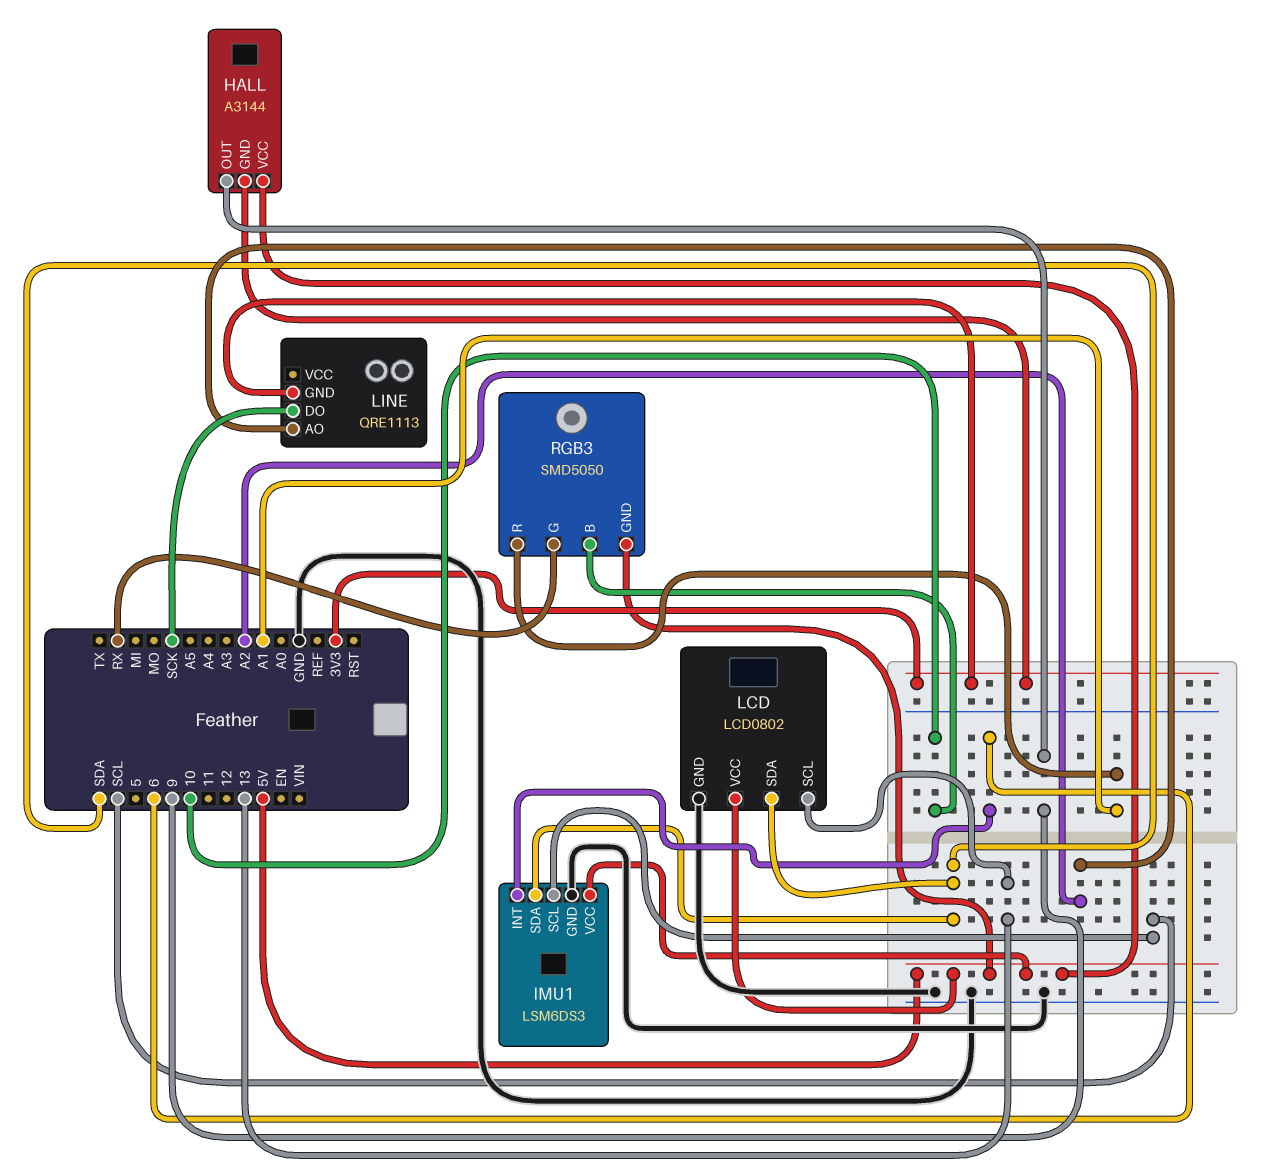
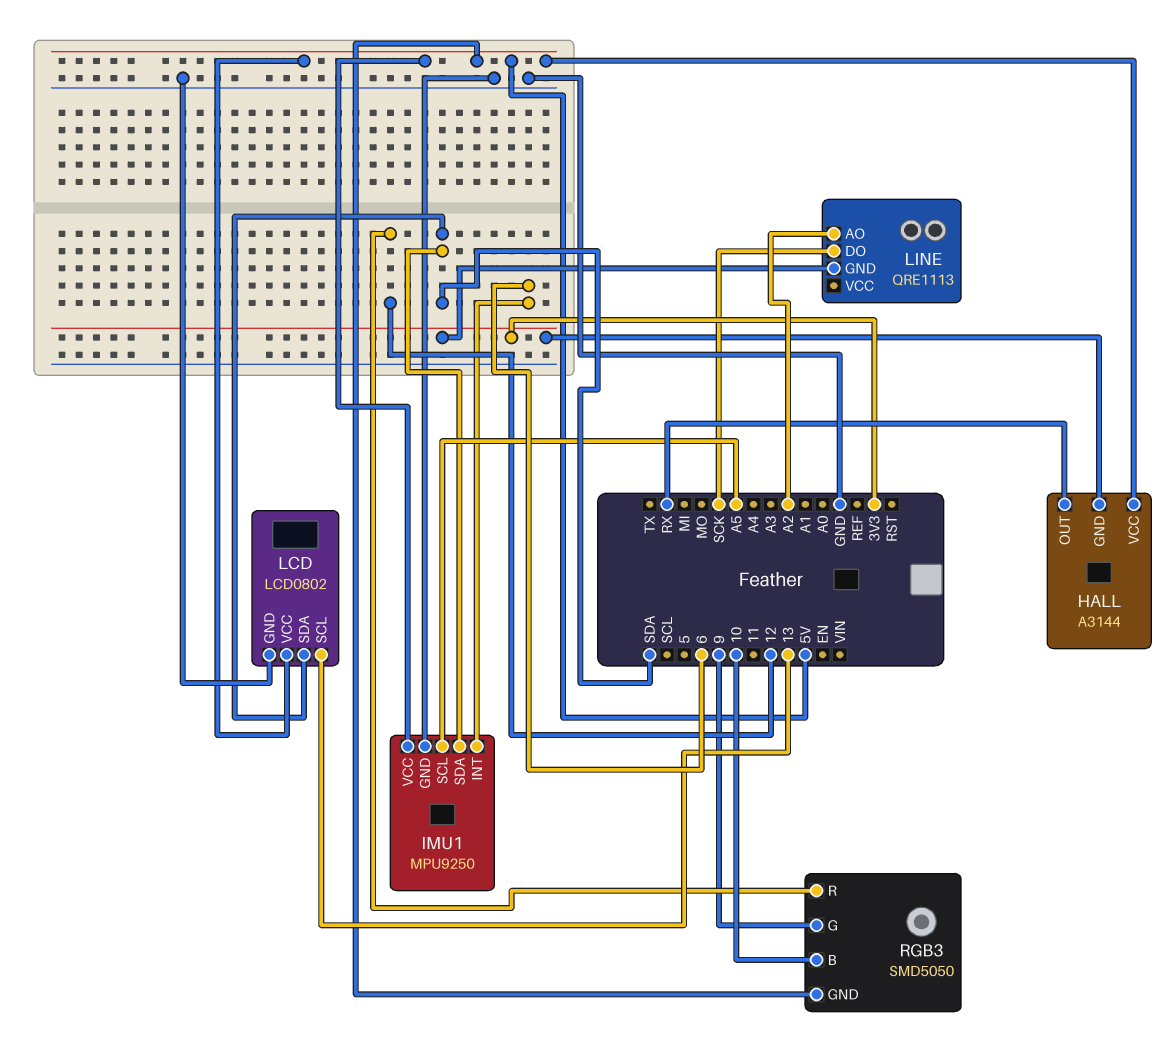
HALL pin OUT: 9 -> RX
IMU1: LSM6DS3 -> MPU9250
IMU1 pin SCL: SCL -> A5
RGB3 pin G: RX -> 9
RGB3 pin R: A1 -> 12

